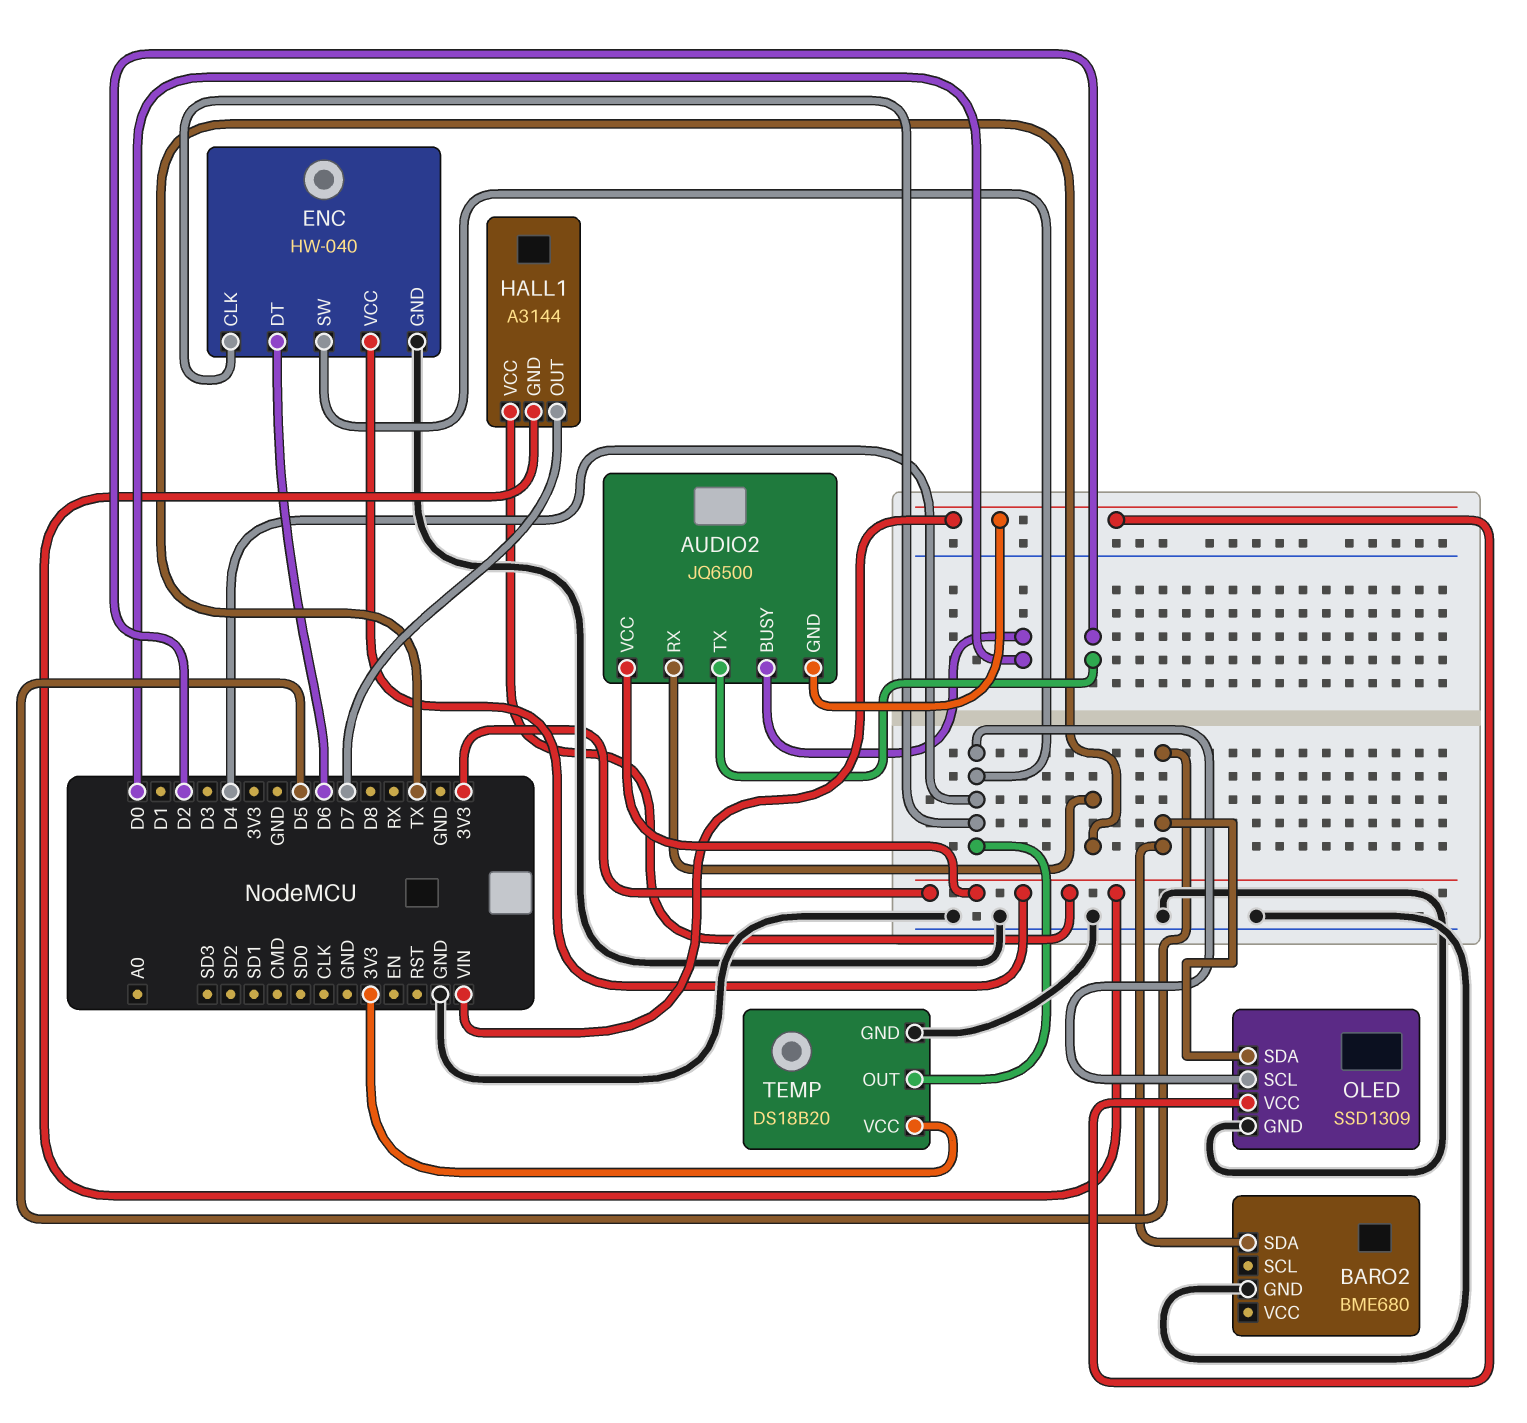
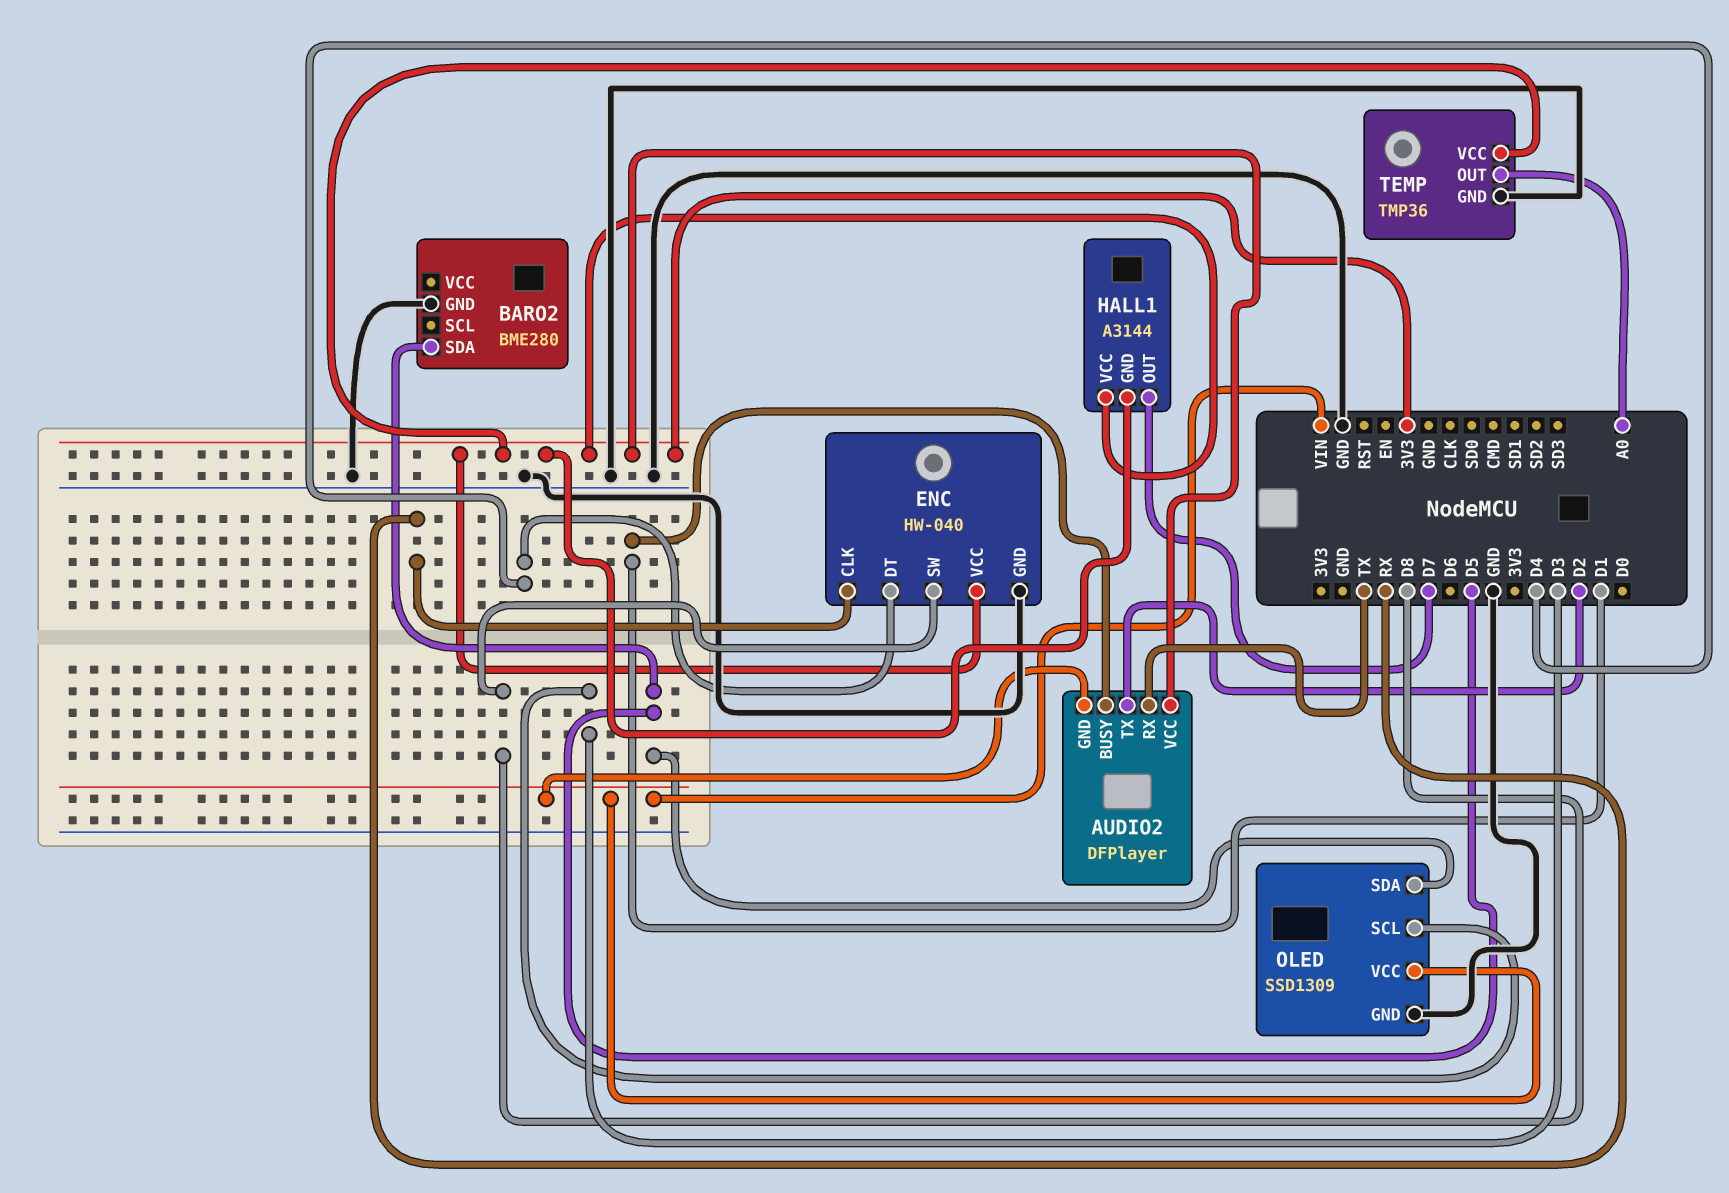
AUDIO2: JQ6500 -> DFPlayer
AUDIO2 pin BUSY: D0 -> D1
BARO2: BME680 -> BME280
ENC pin CLK: D4 -> RX
ENC pin DT: D6 -> D4
ENC pin SW: D4 -> D8
OLED pin SCL: D4 -> D3
TEMP: DS18B20 -> TMP36
TEMP pin OUT: D4 -> A0

